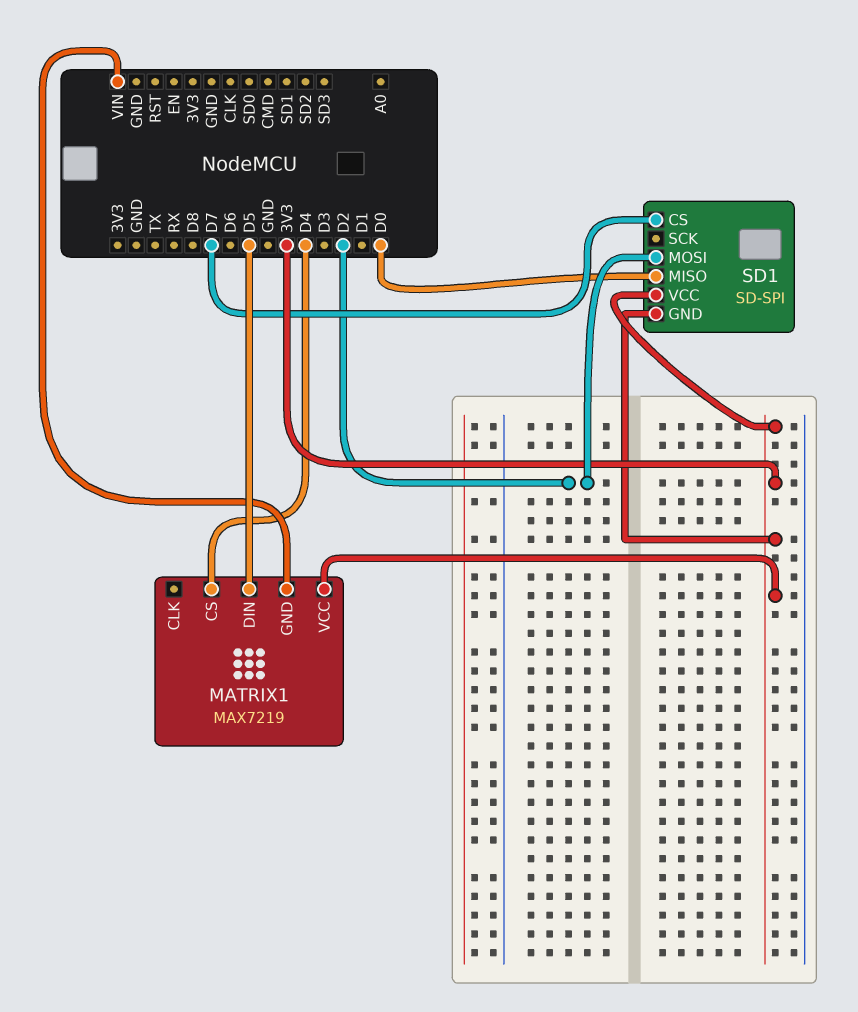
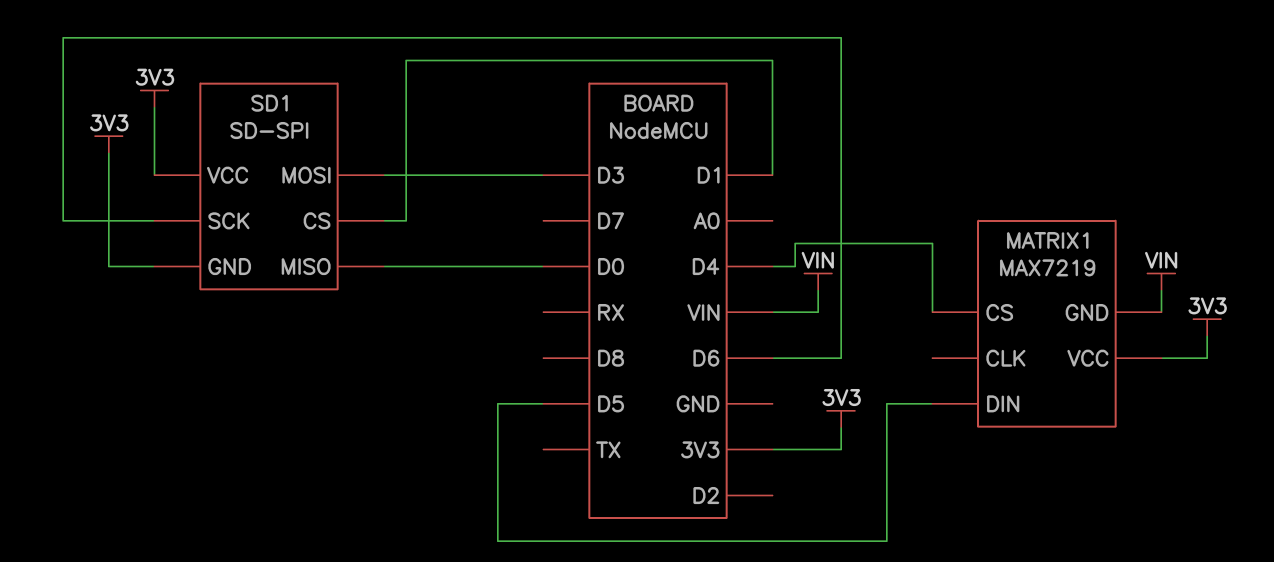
SD1 pin CS: D7 -> D1
SD1 pin MOSI: D2 -> D3
SD1 pin SCK: none -> D6

